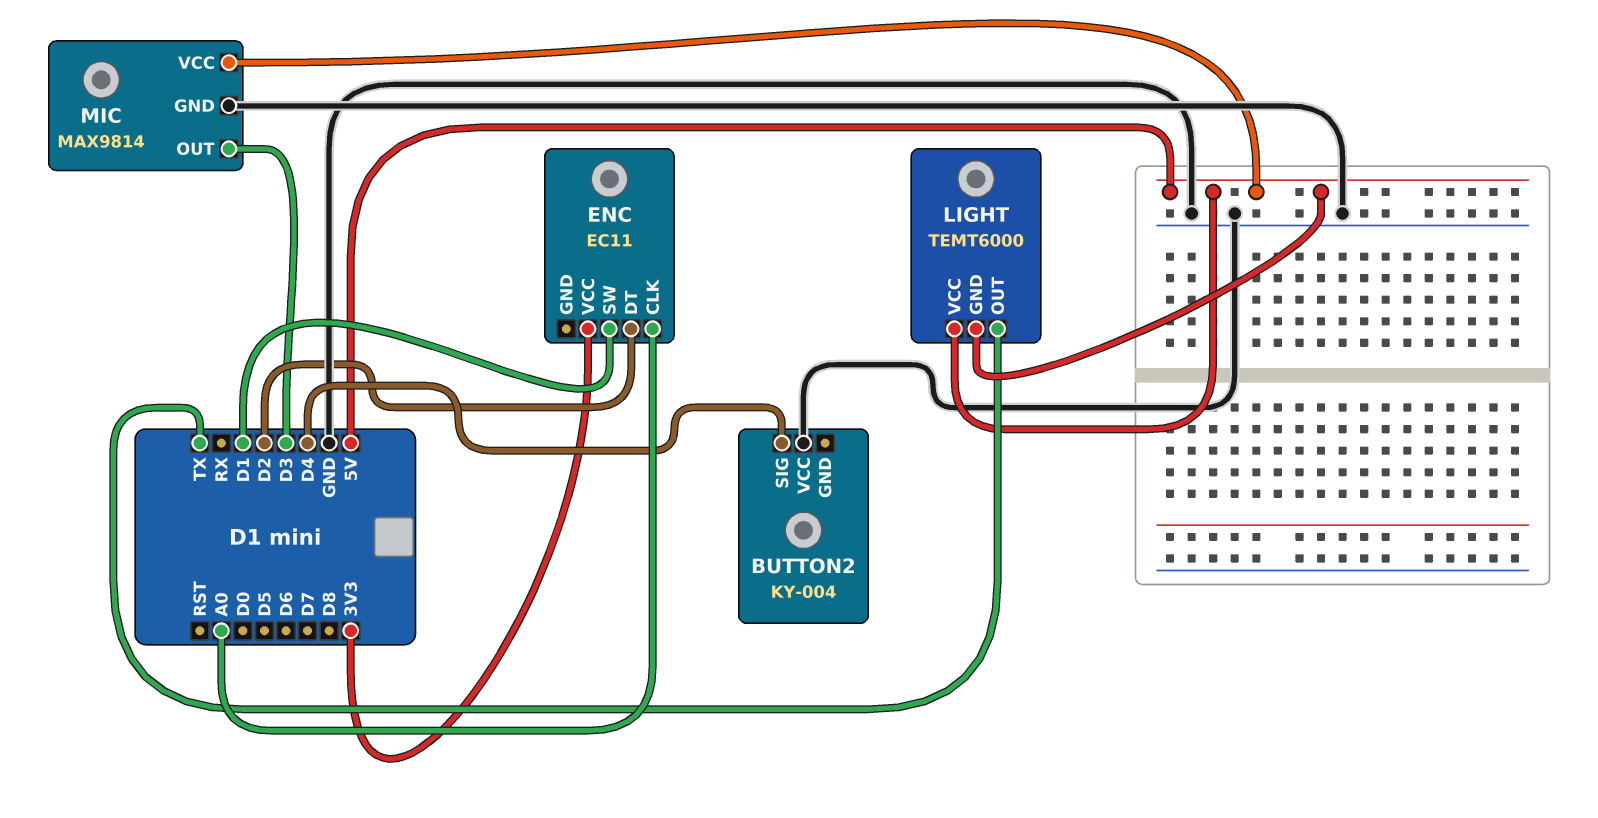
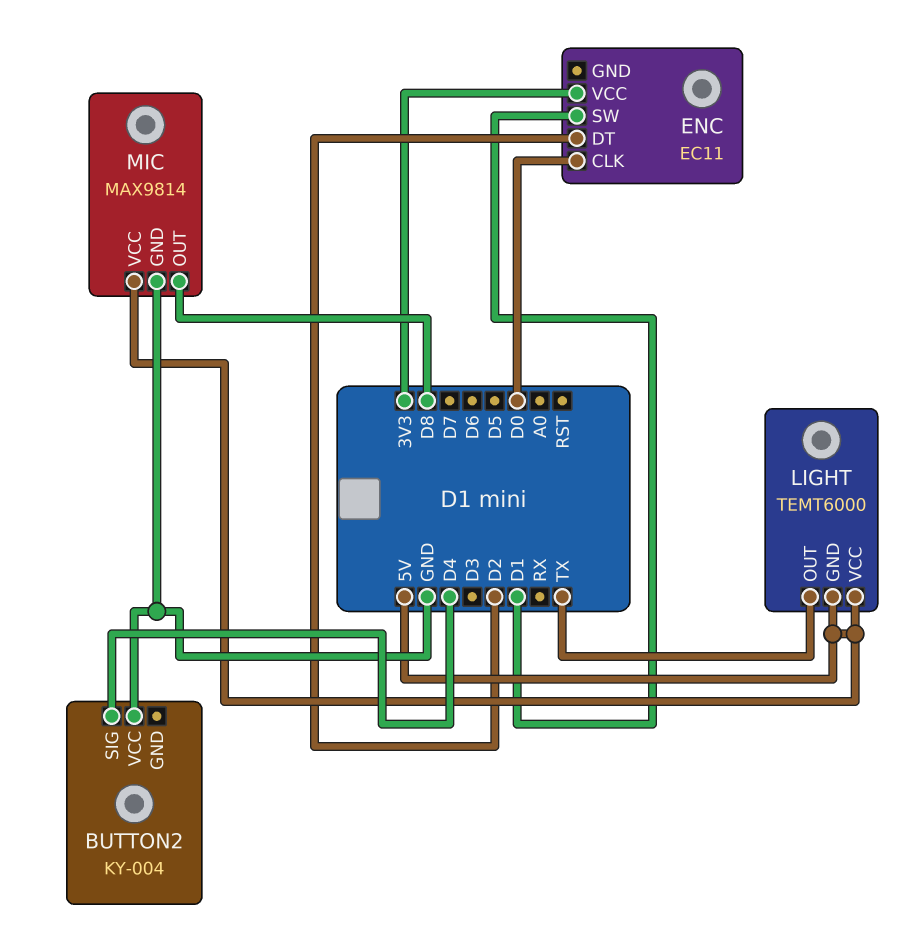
ENC pin CLK: A0 -> D0
MIC pin OUT: D3 -> D8

